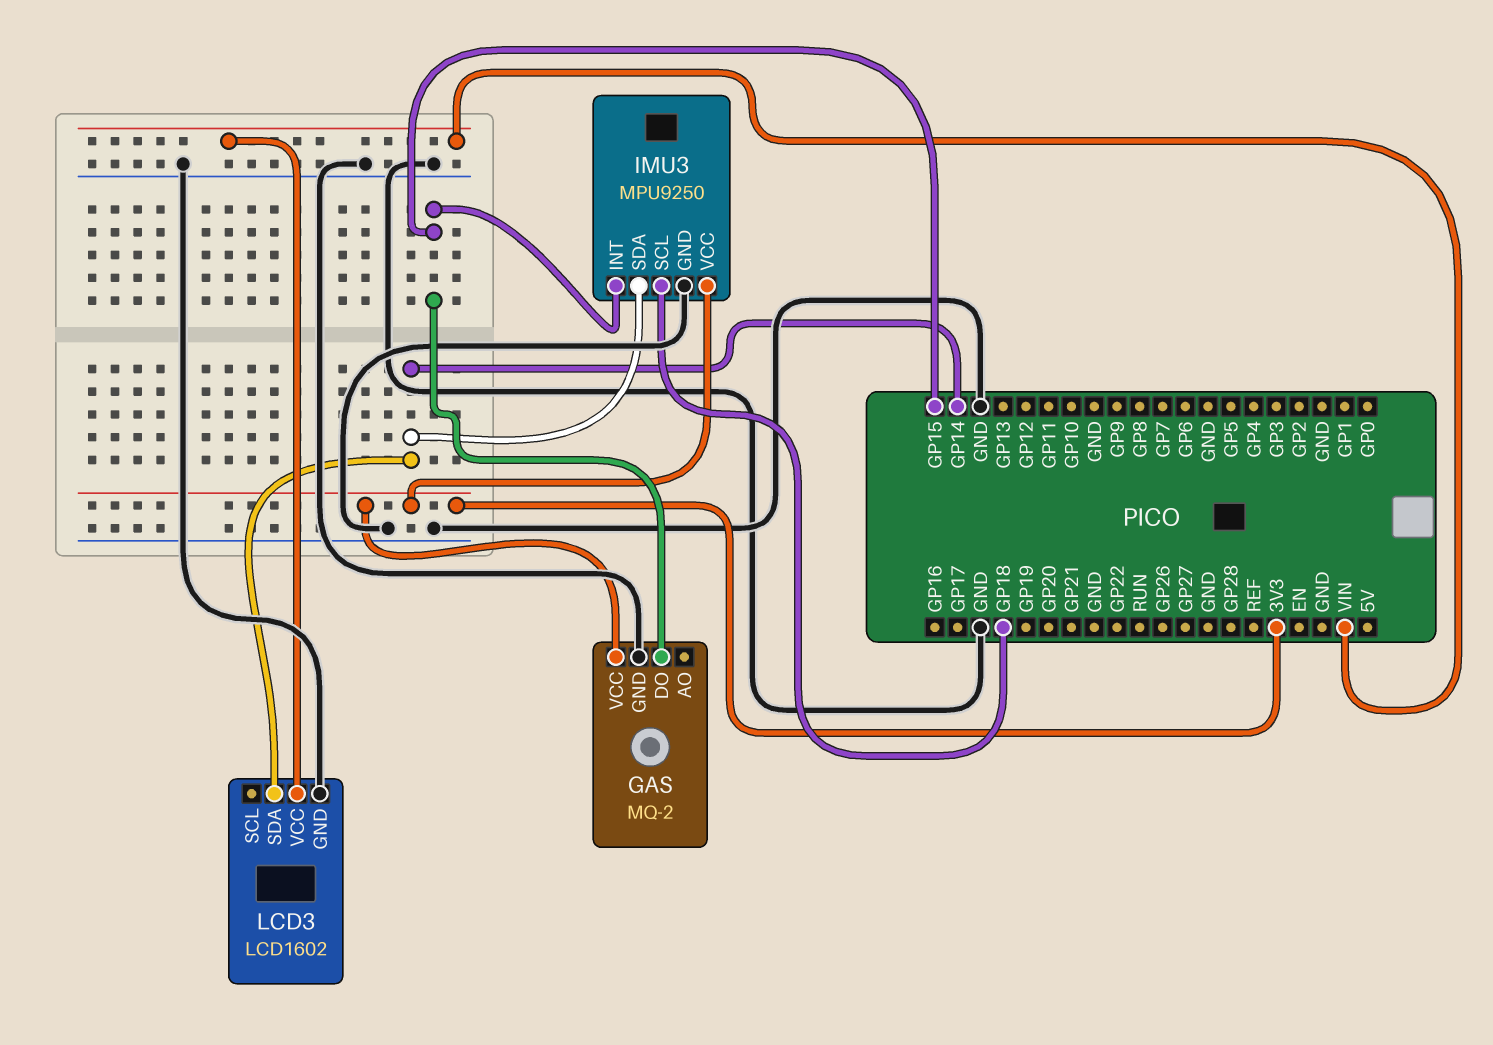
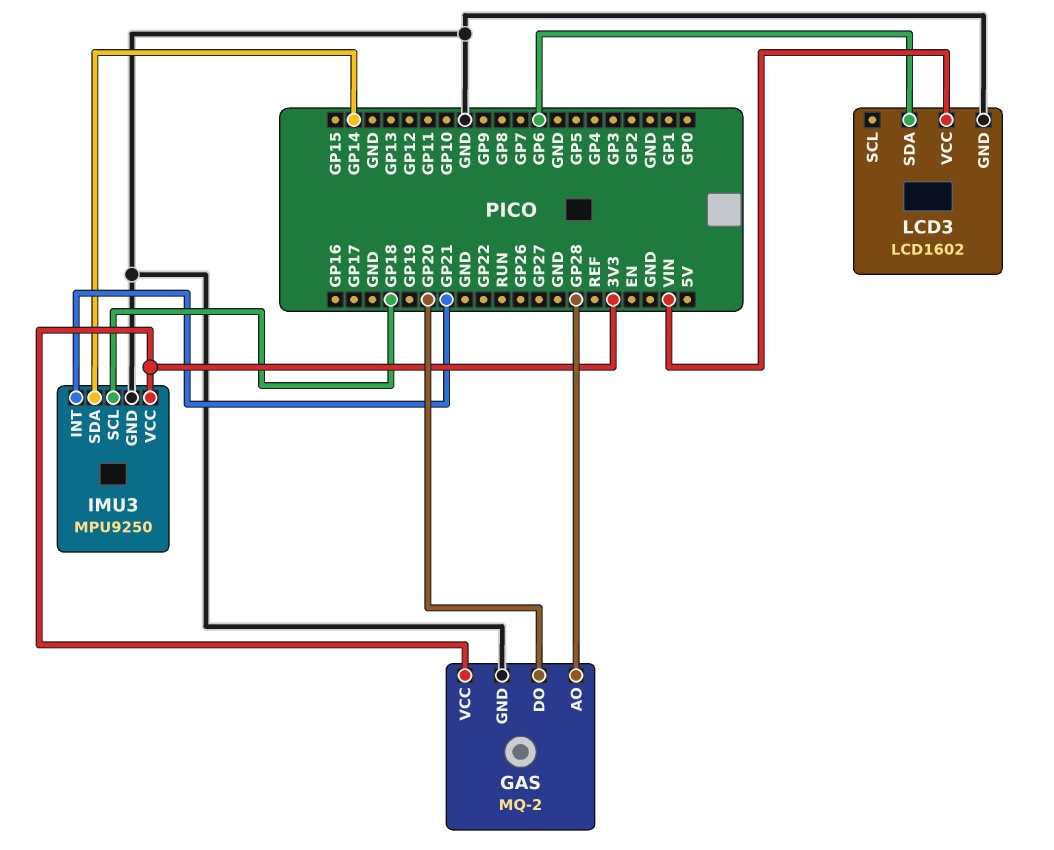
GAS pin AO: none -> GP28
GAS pin DO: GP15 -> GP20
IMU3 pin INT: GP15 -> GP21
LCD3 pin SDA: GP14 -> GP6

